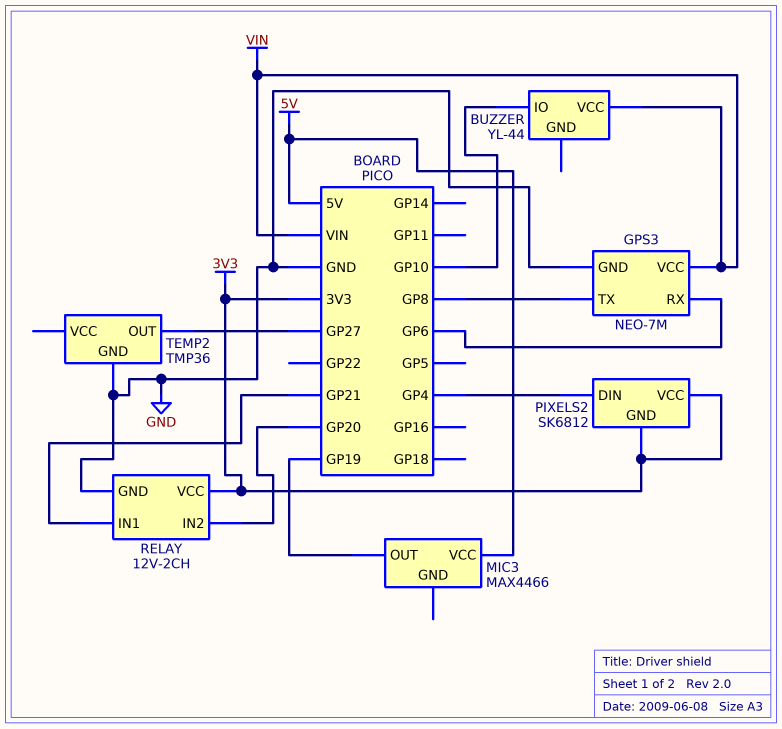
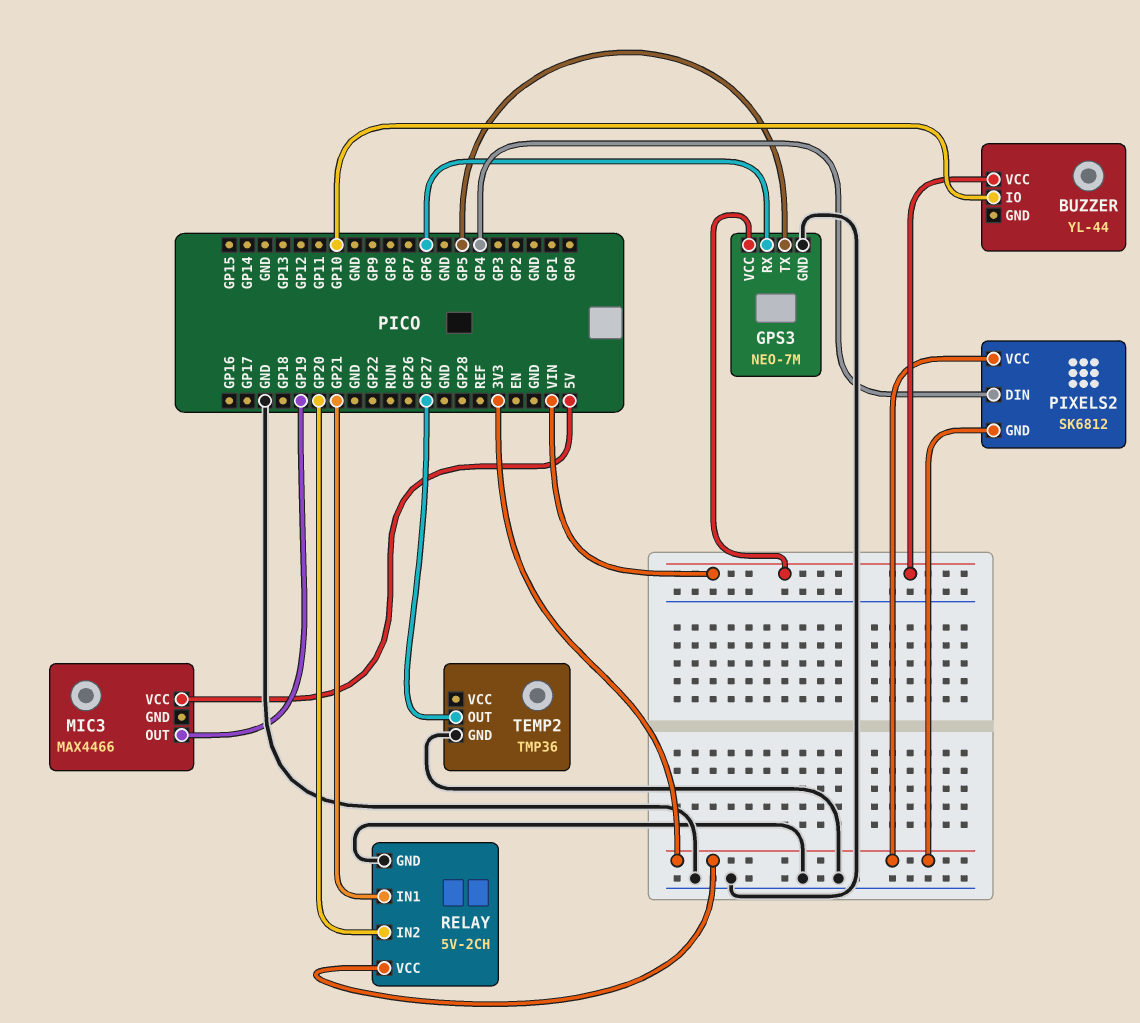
GPS3 pin TX: GP8 -> GP5
RELAY: 12V-2CH -> 5V-2CH

